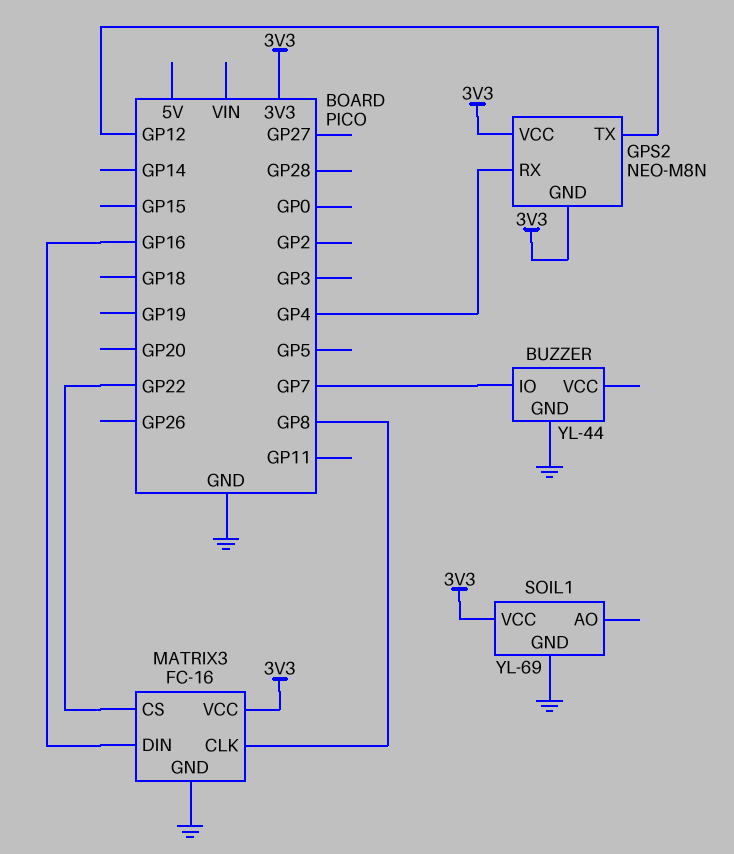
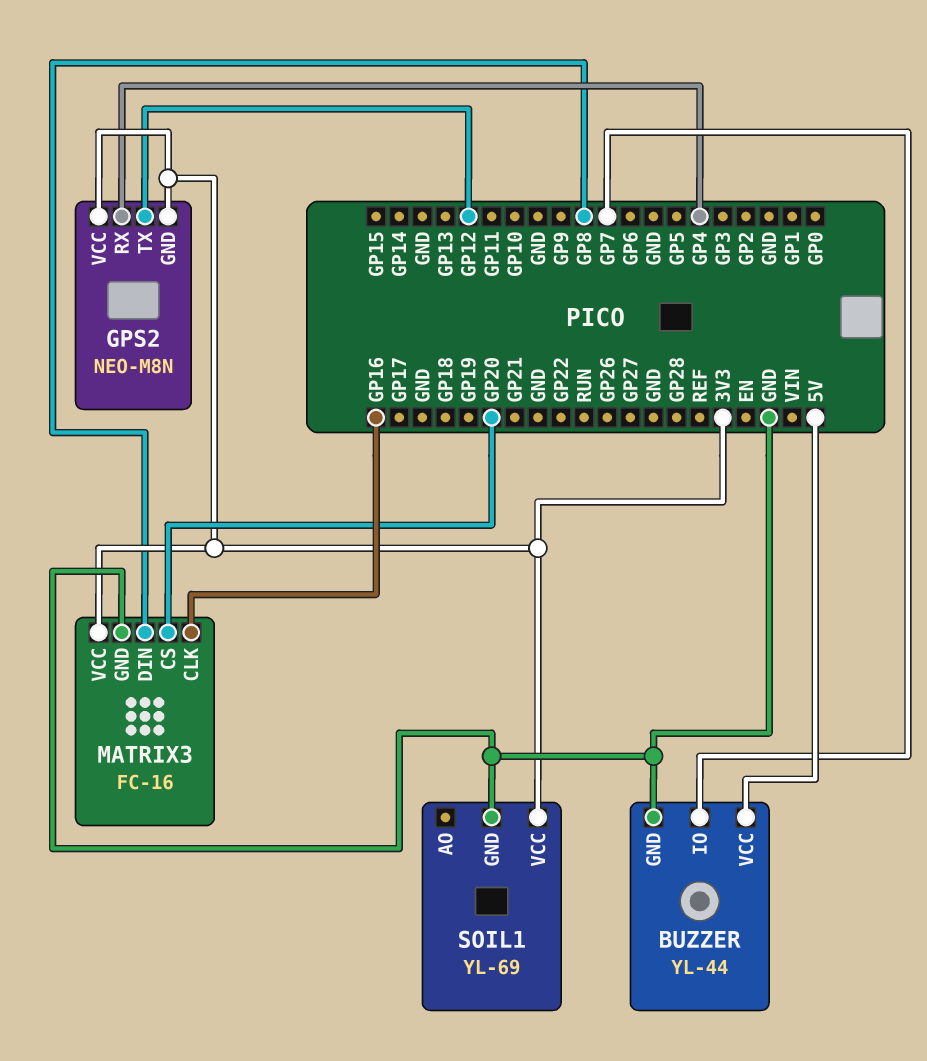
BUZZER pin VCC: none -> 5V
MATRIX3 pin CLK: GP8 -> GP16
MATRIX3 pin CS: GP22 -> GP20
MATRIX3 pin DIN: GP16 -> GP8

